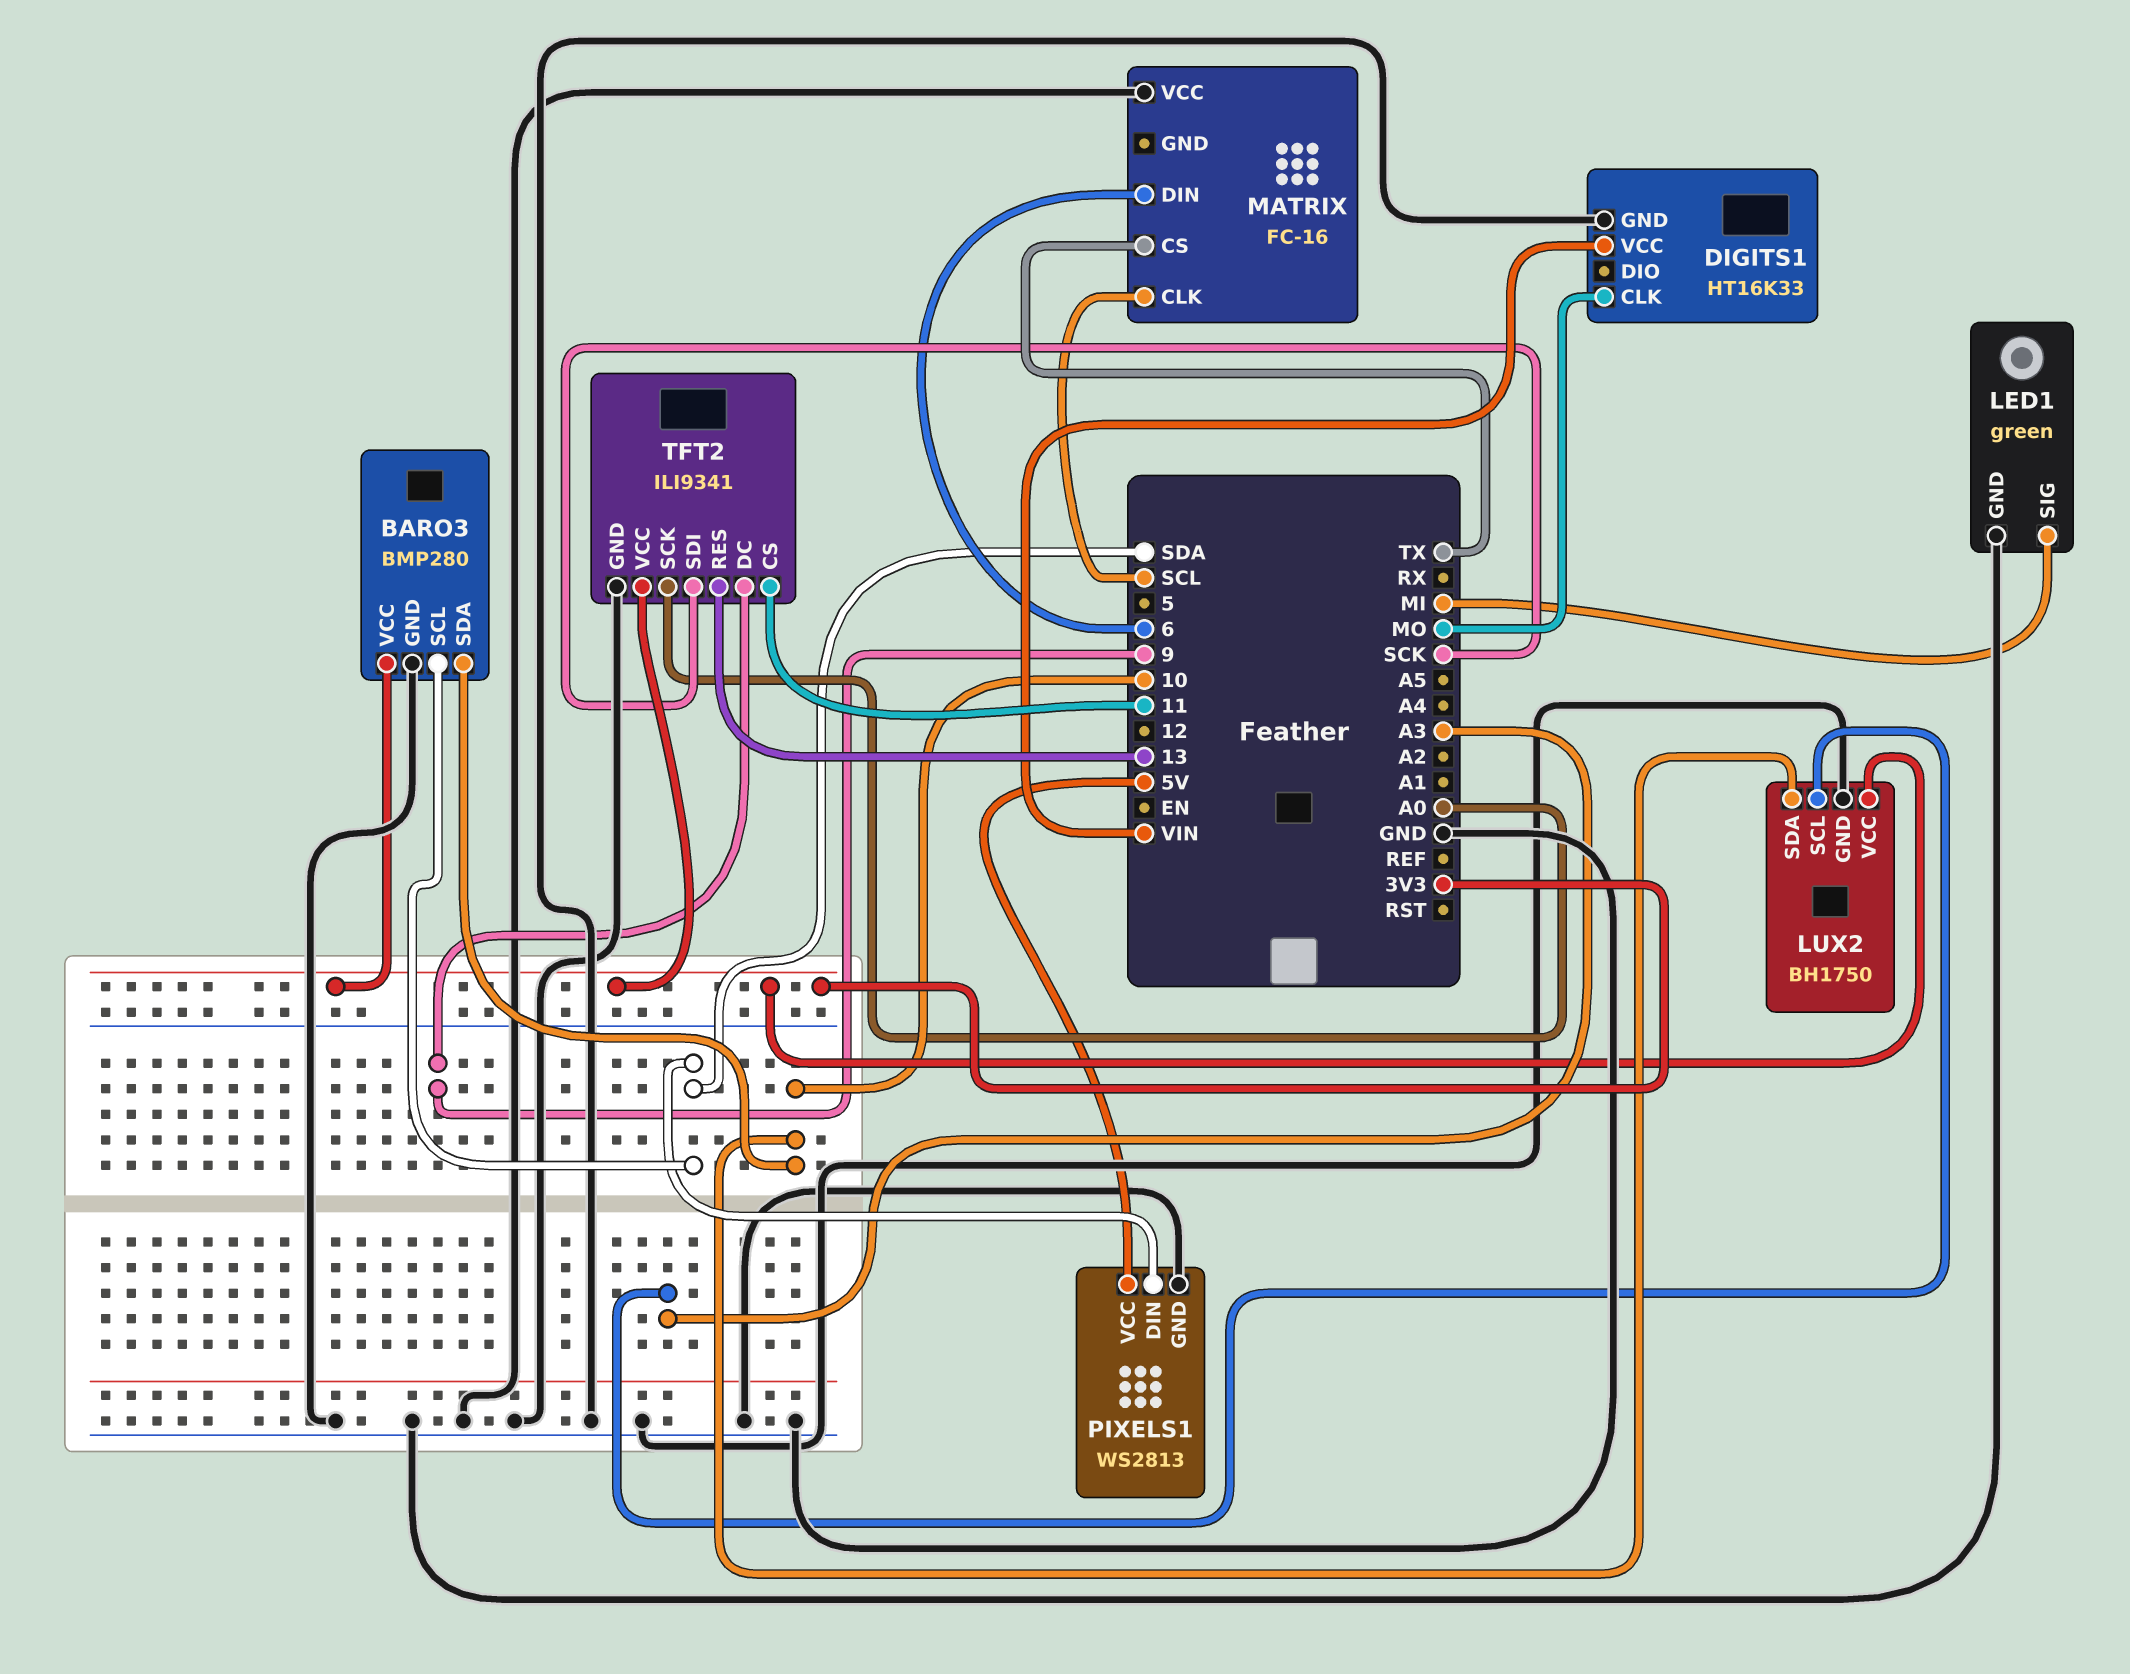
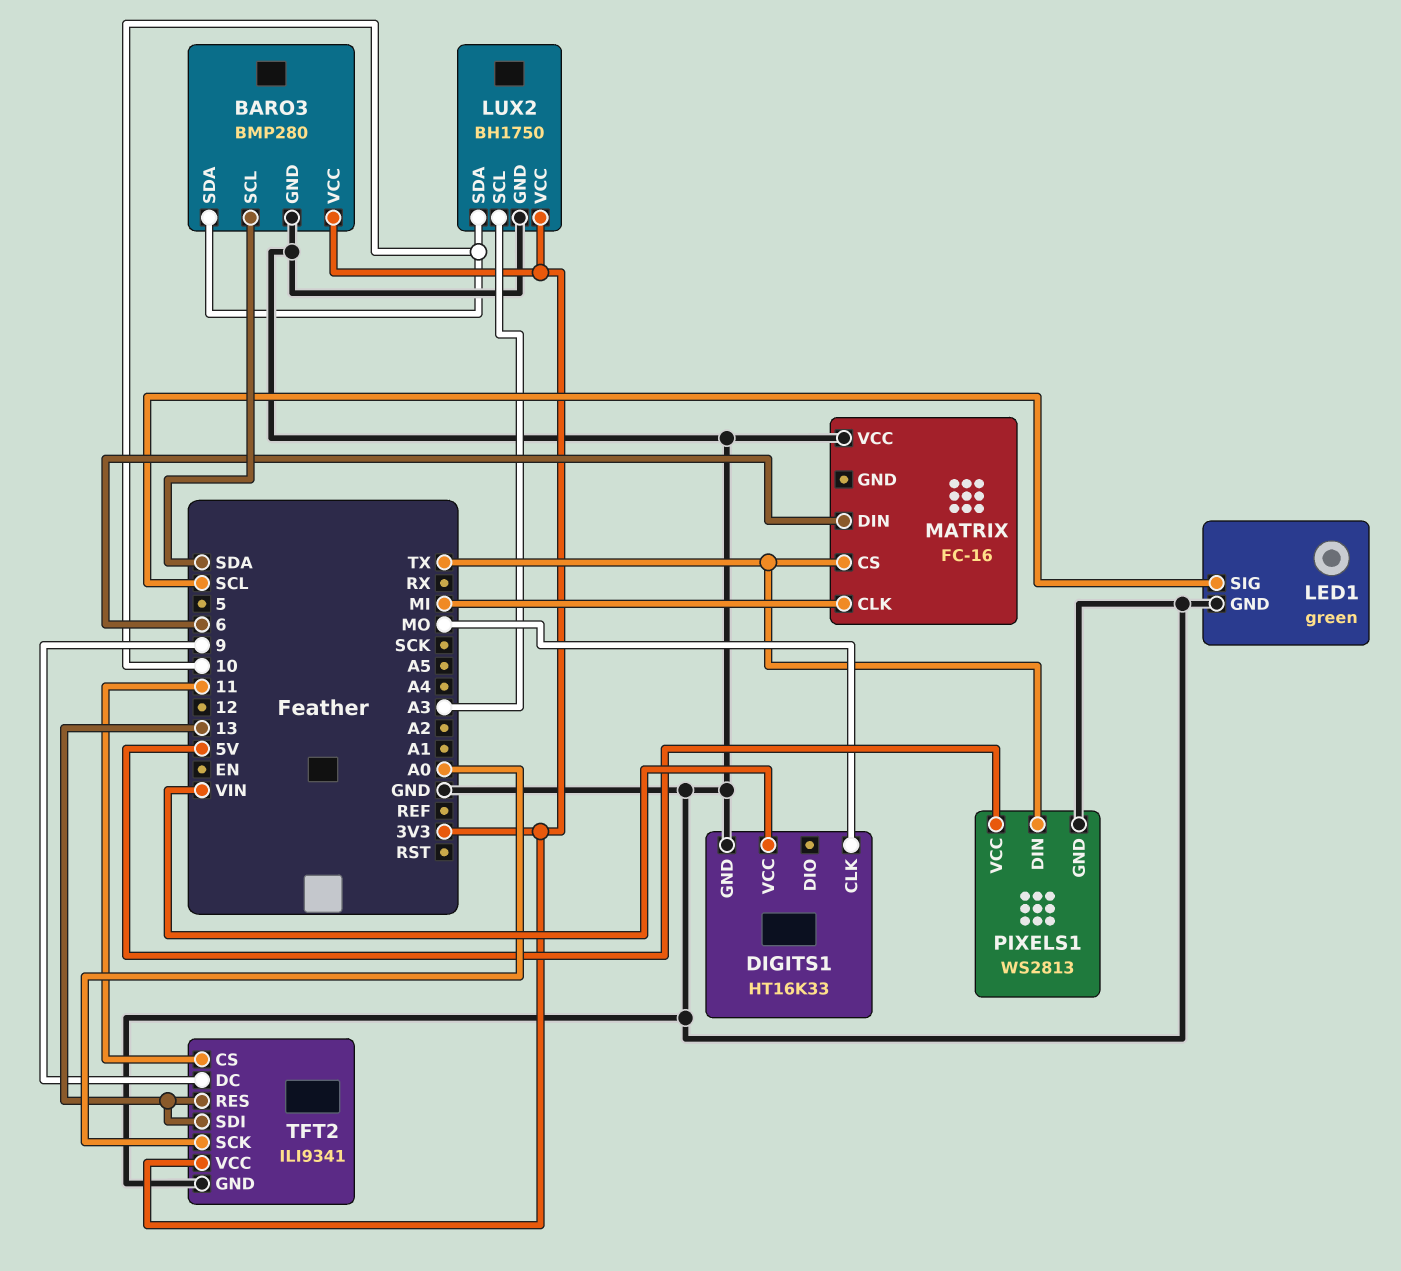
LED1 pin SIG: MI -> SCL
MATRIX pin CLK: SCL -> MI
PIXELS1 pin DIN: SDA -> TX
TFT2 pin SDI: SCK -> 13

